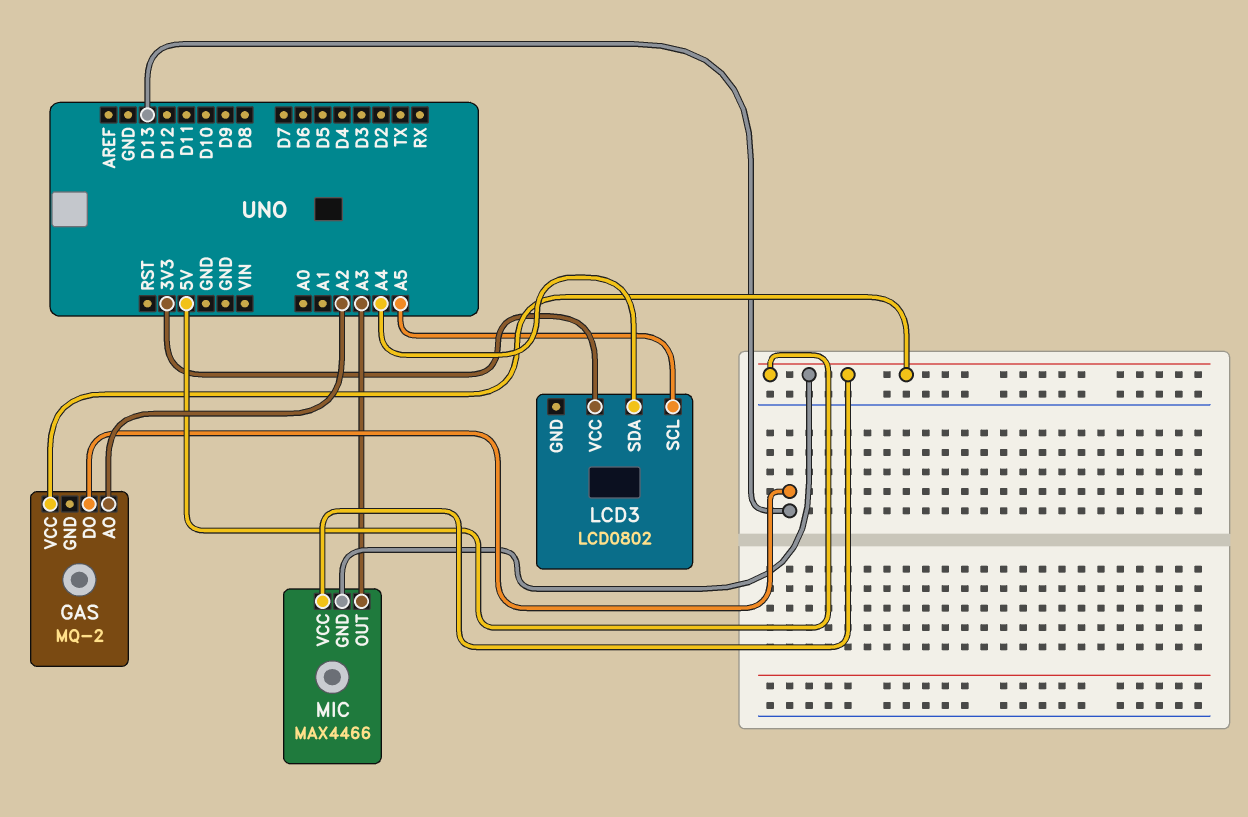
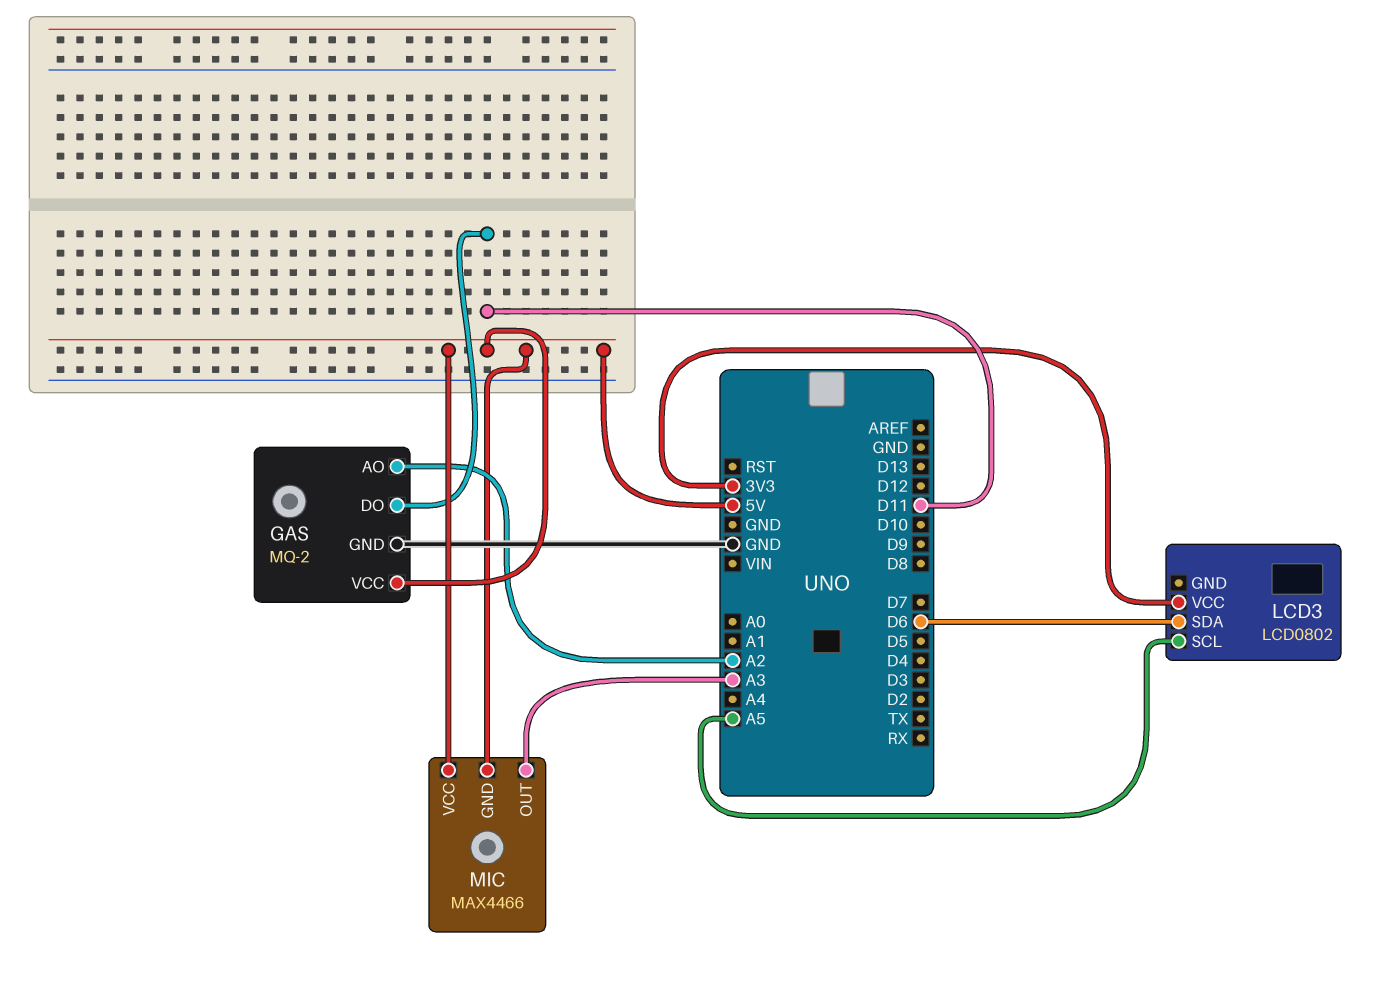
GAS pin DO: D13 -> D11
GAS pin GND: none -> GND
LCD3 pin SDA: A4 -> D6

